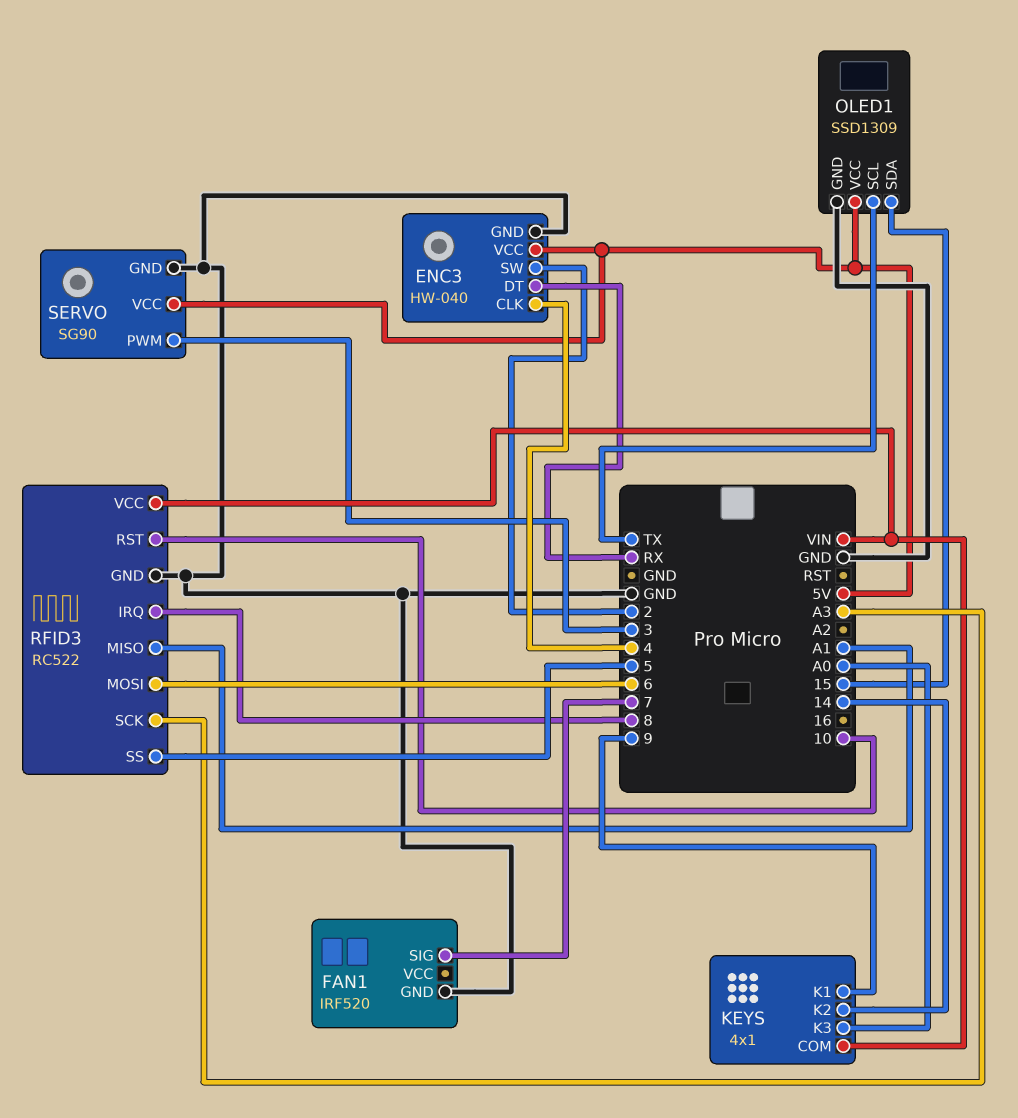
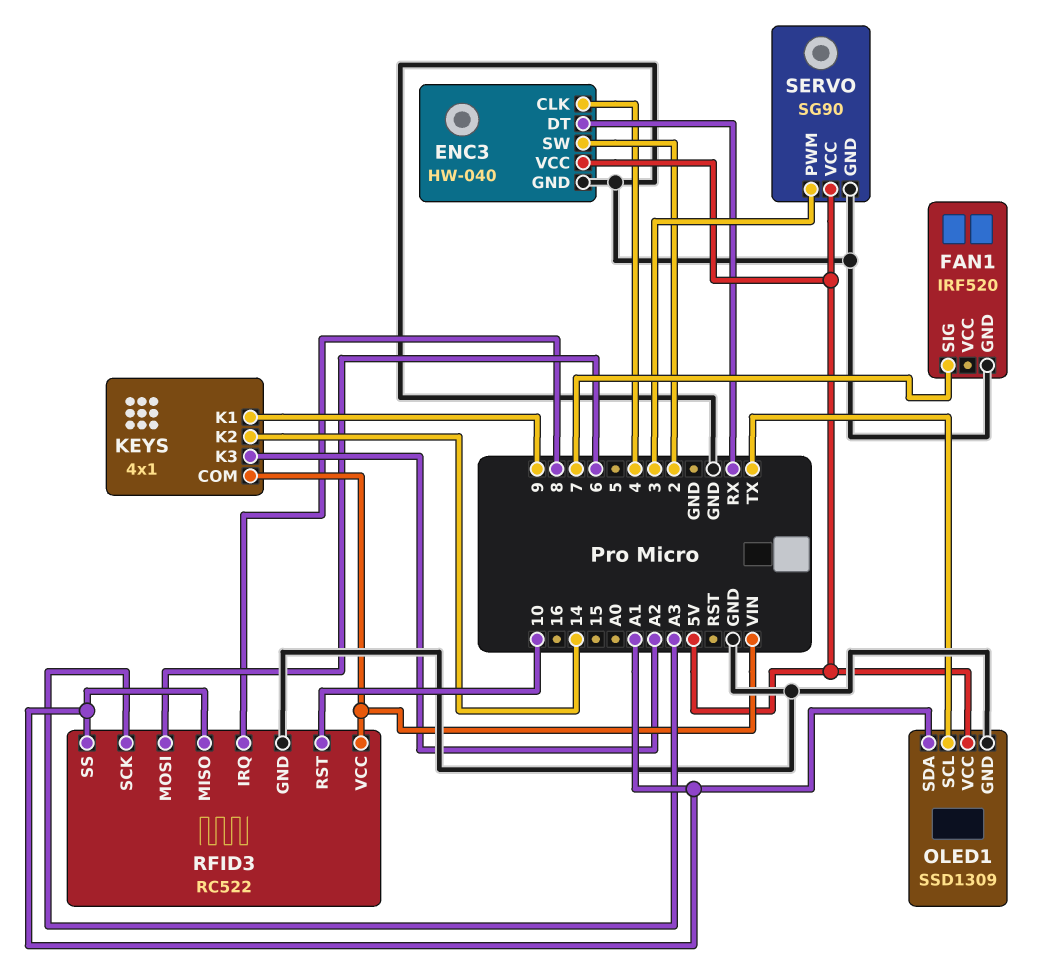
KEYS pin K3: A0 -> A2
OLED1 pin SDA: 15 -> A1
RFID3 pin SS: 5 -> A1

